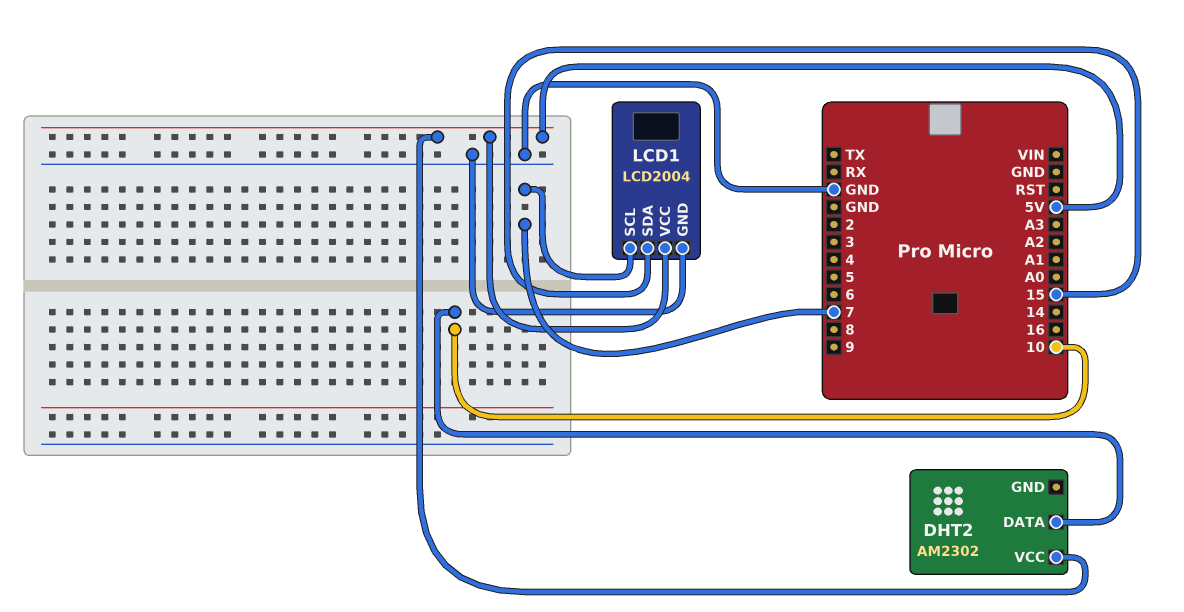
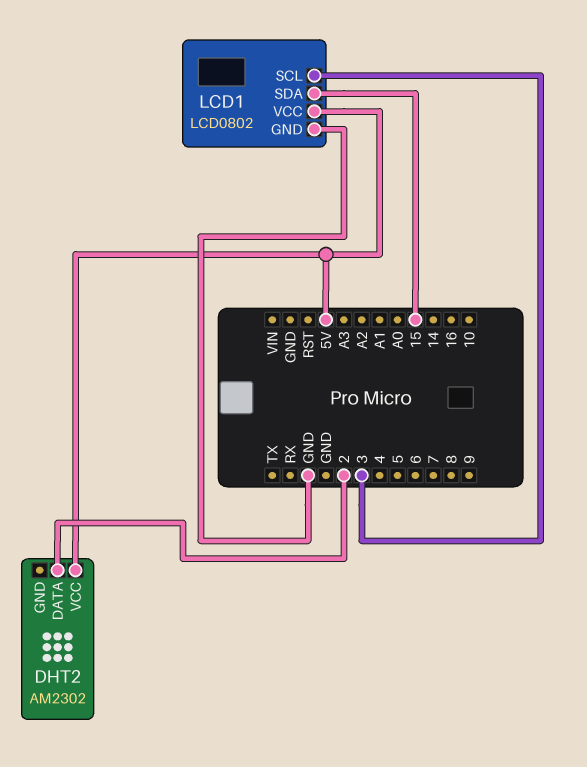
DHT2 pin DATA: 10 -> 2
LCD1: LCD2004 -> LCD0802
LCD1 pin SCL: 7 -> 3

